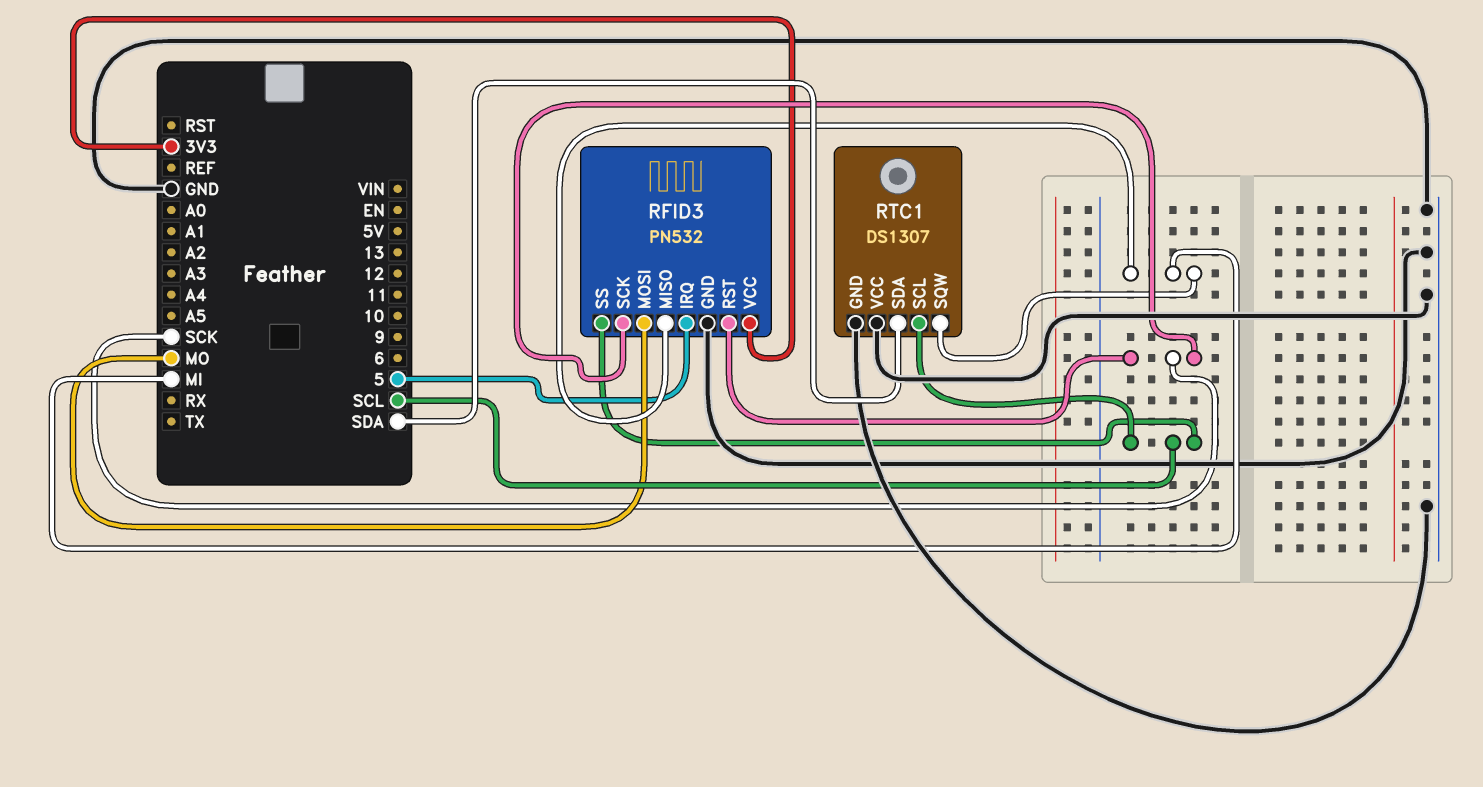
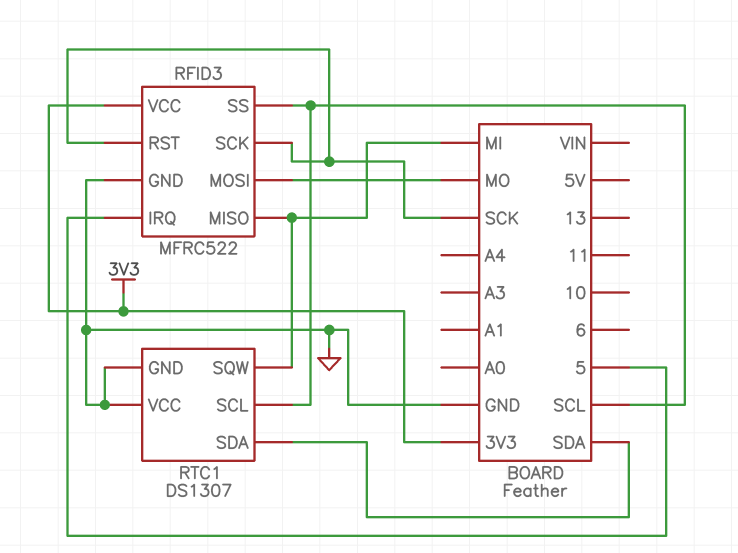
RFID3: PN532 -> MFRC522

